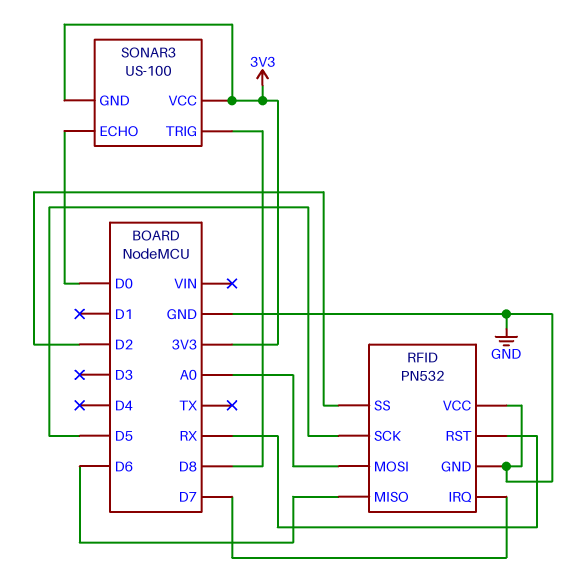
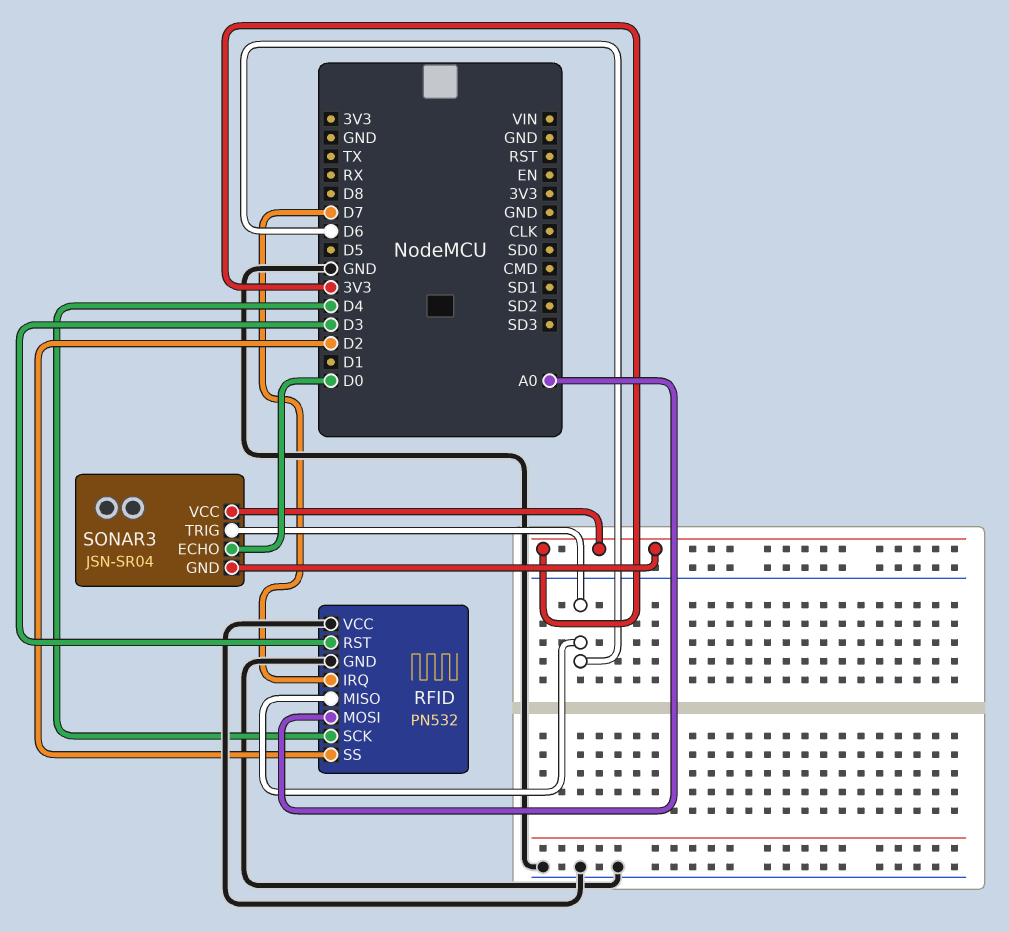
RFID pin RST: RX -> D3
RFID pin SCK: D5 -> D4
SONAR3: US-100 -> JSN-SR04
SONAR3 pin TRIG: D8 -> D6

